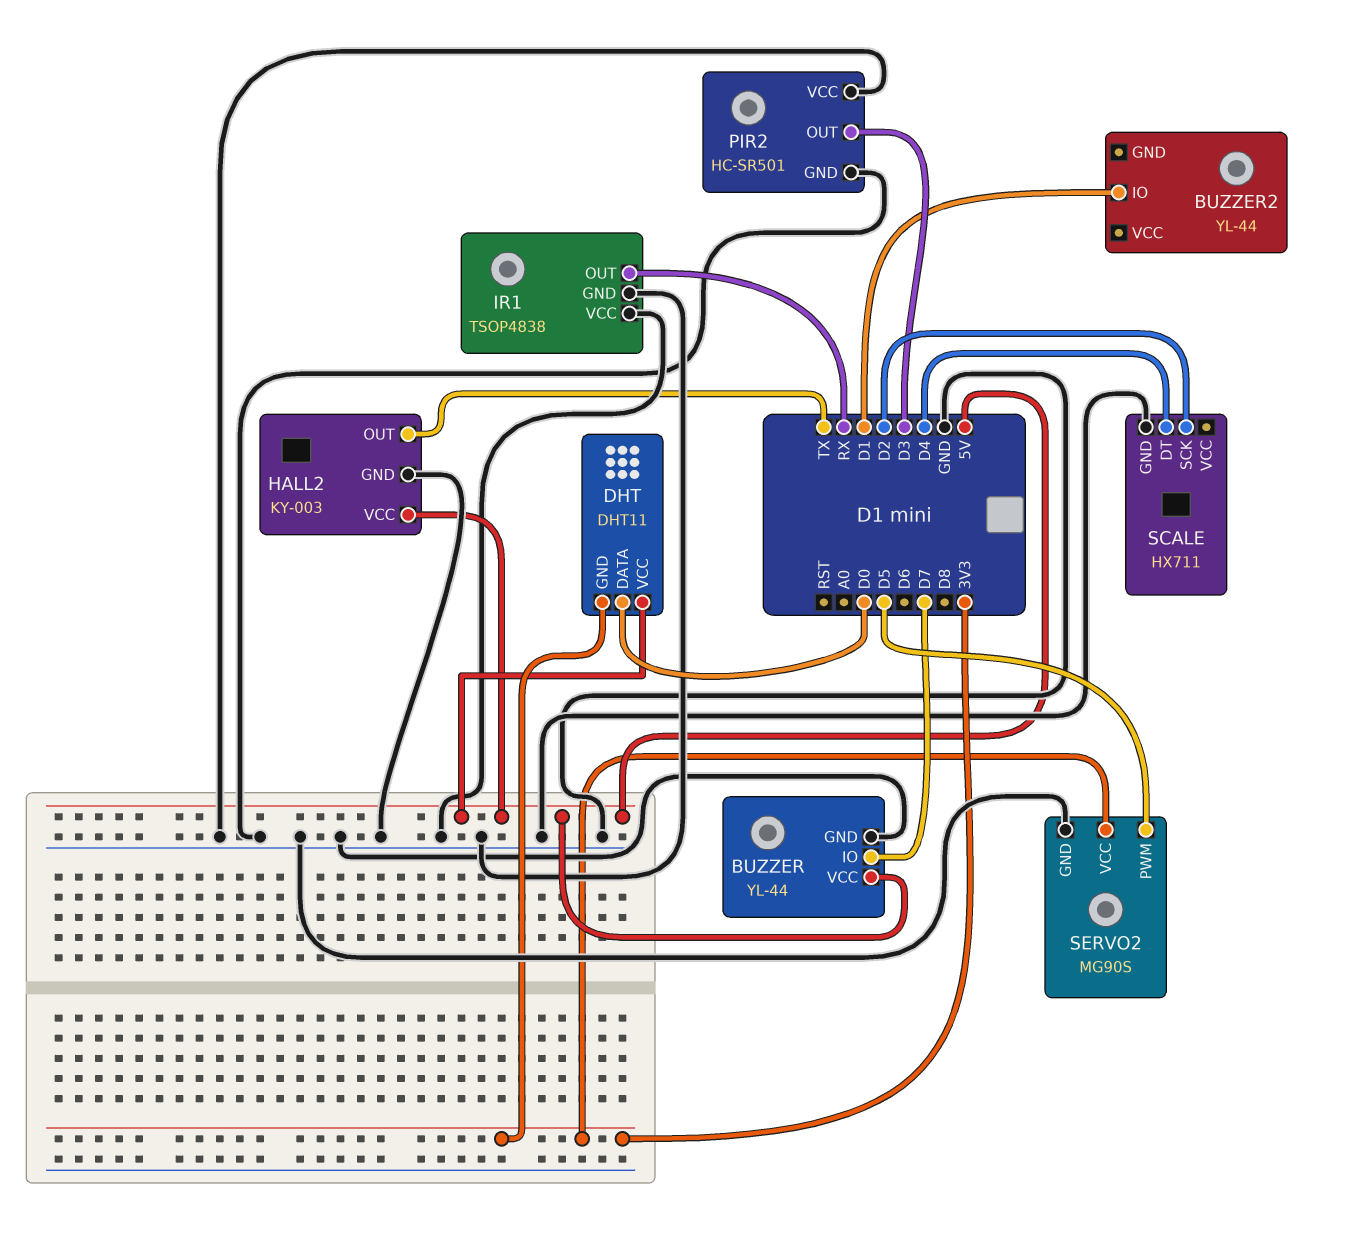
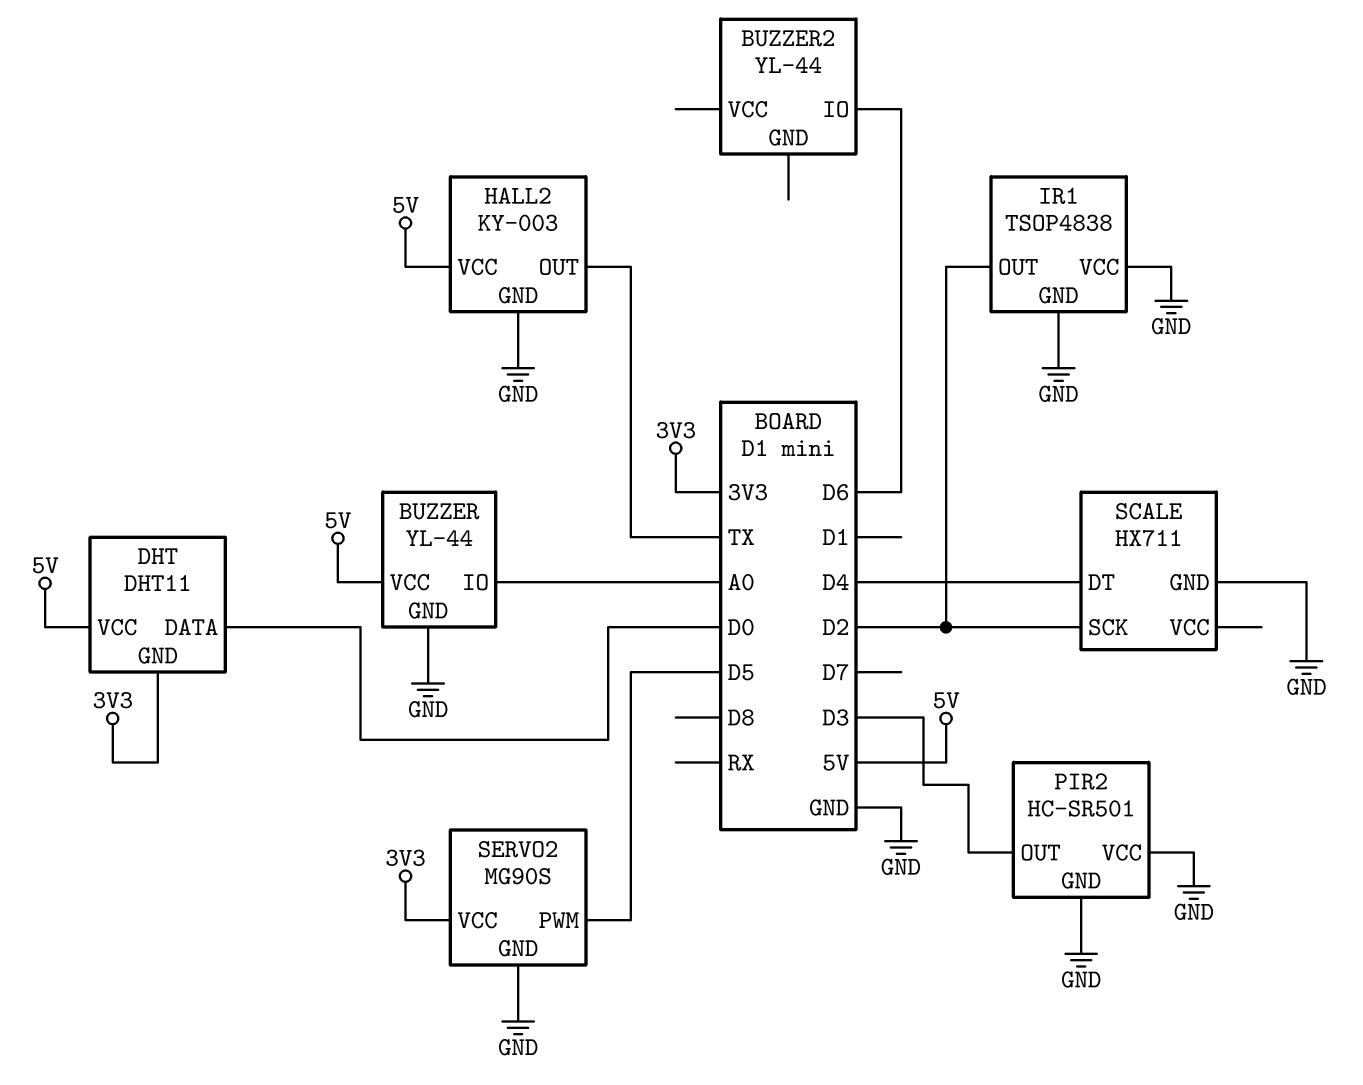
BUZZER pin IO: D7 -> A0
BUZZER2 pin IO: D1 -> D6
IR1 pin OUT: RX -> D2

